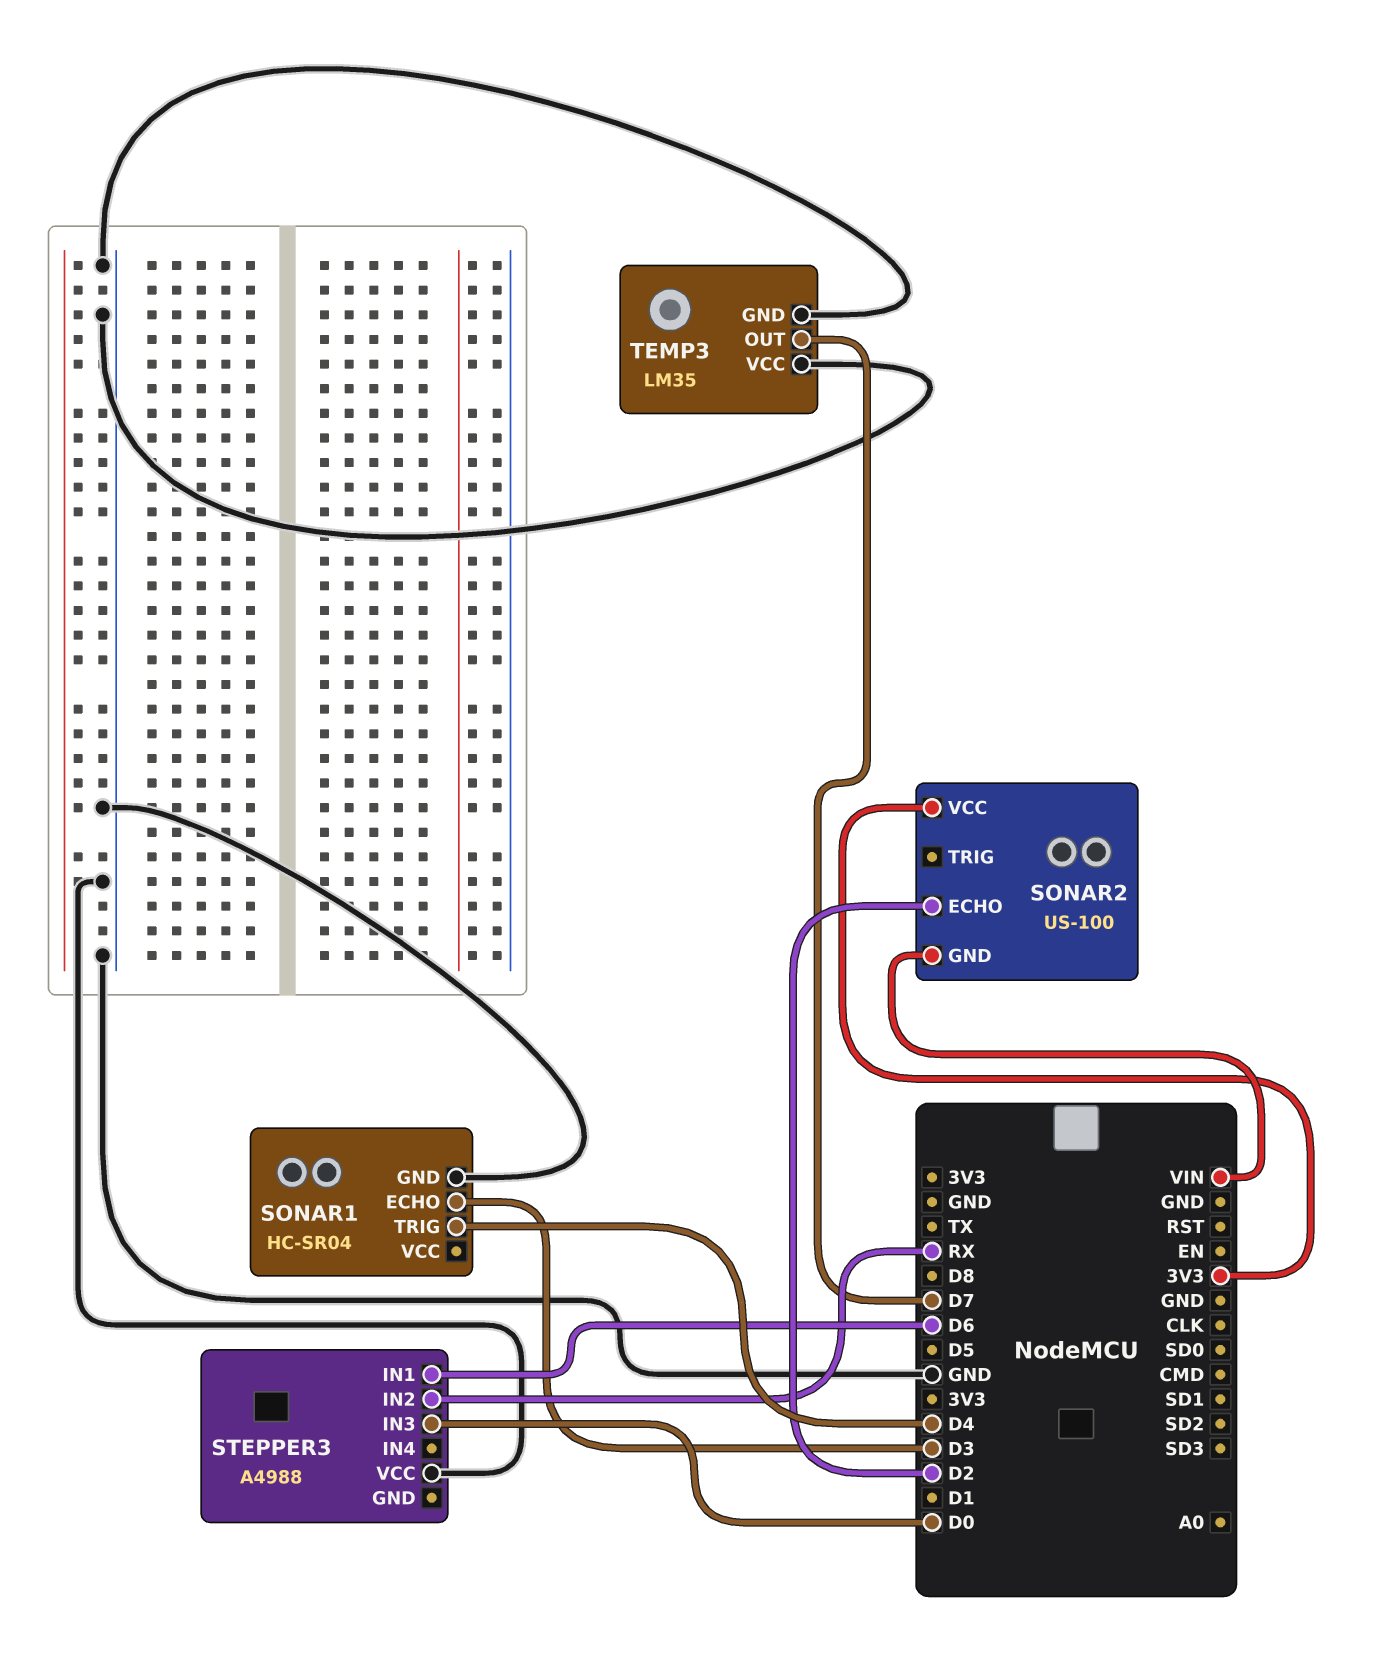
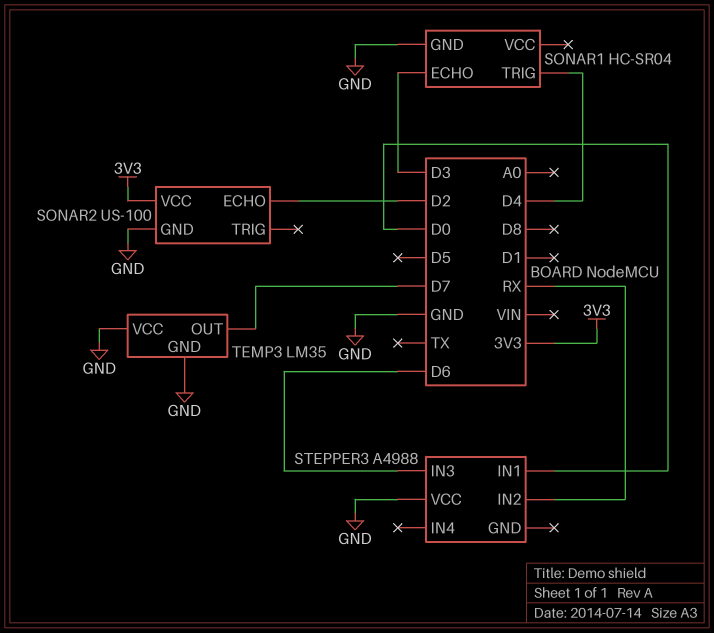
SONAR2 pin GND: VIN -> GND
STEPPER3 pin IN1: D6 -> D0
STEPPER3 pin IN3: D0 -> D6

